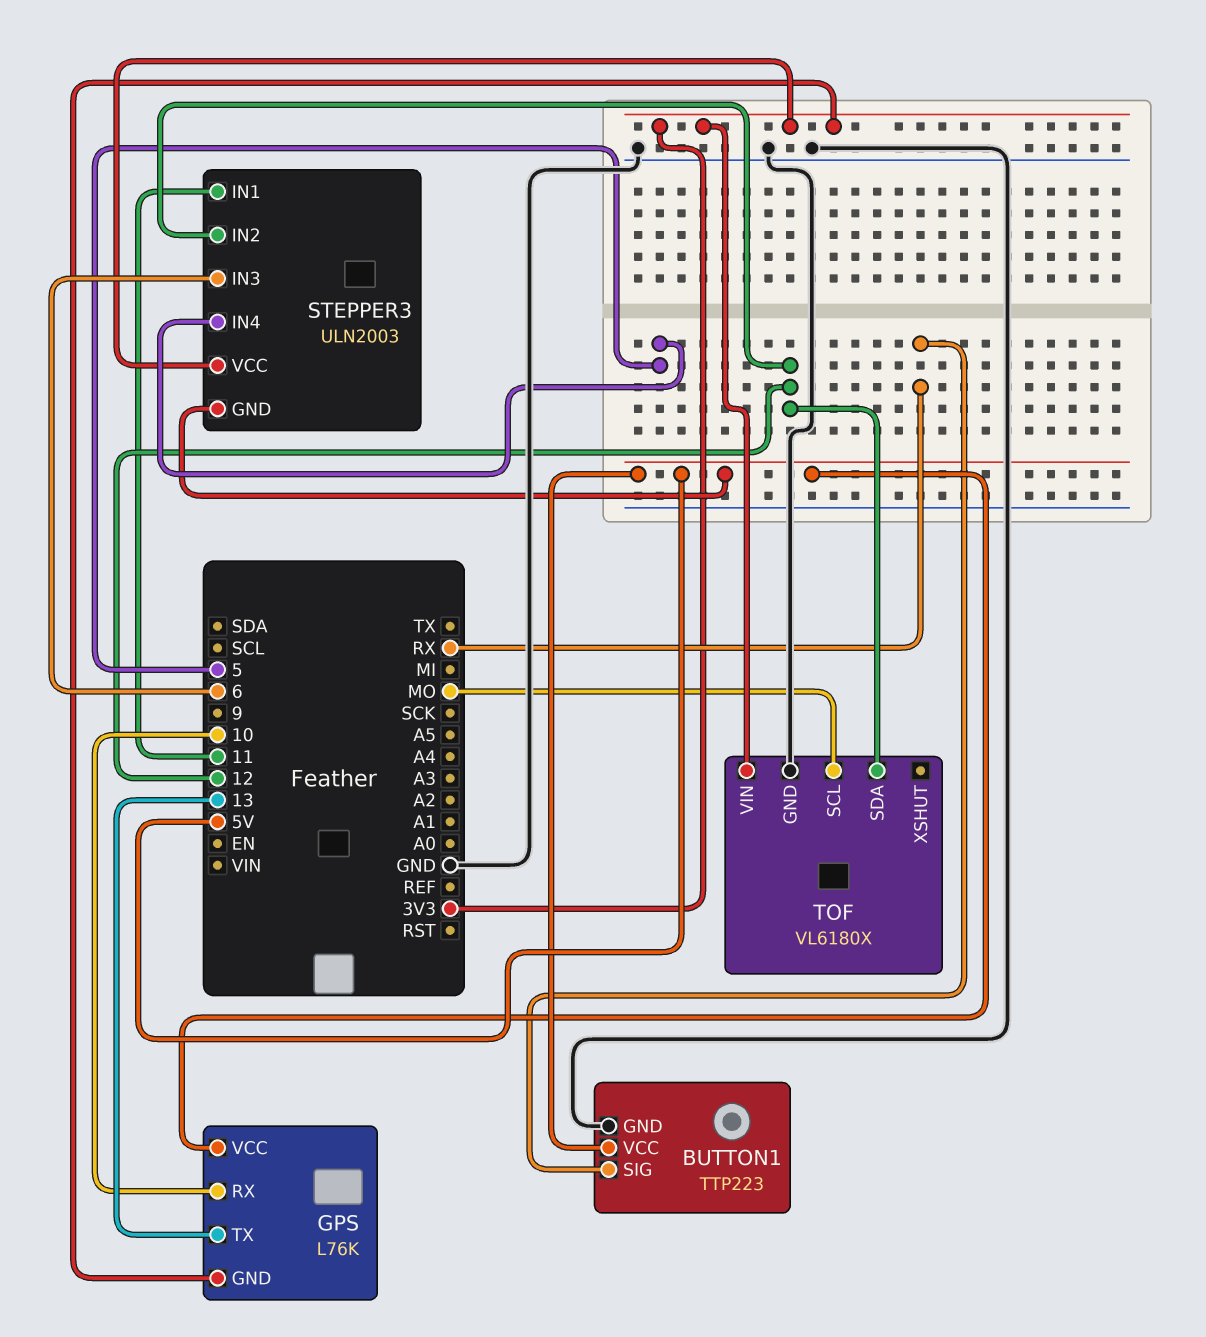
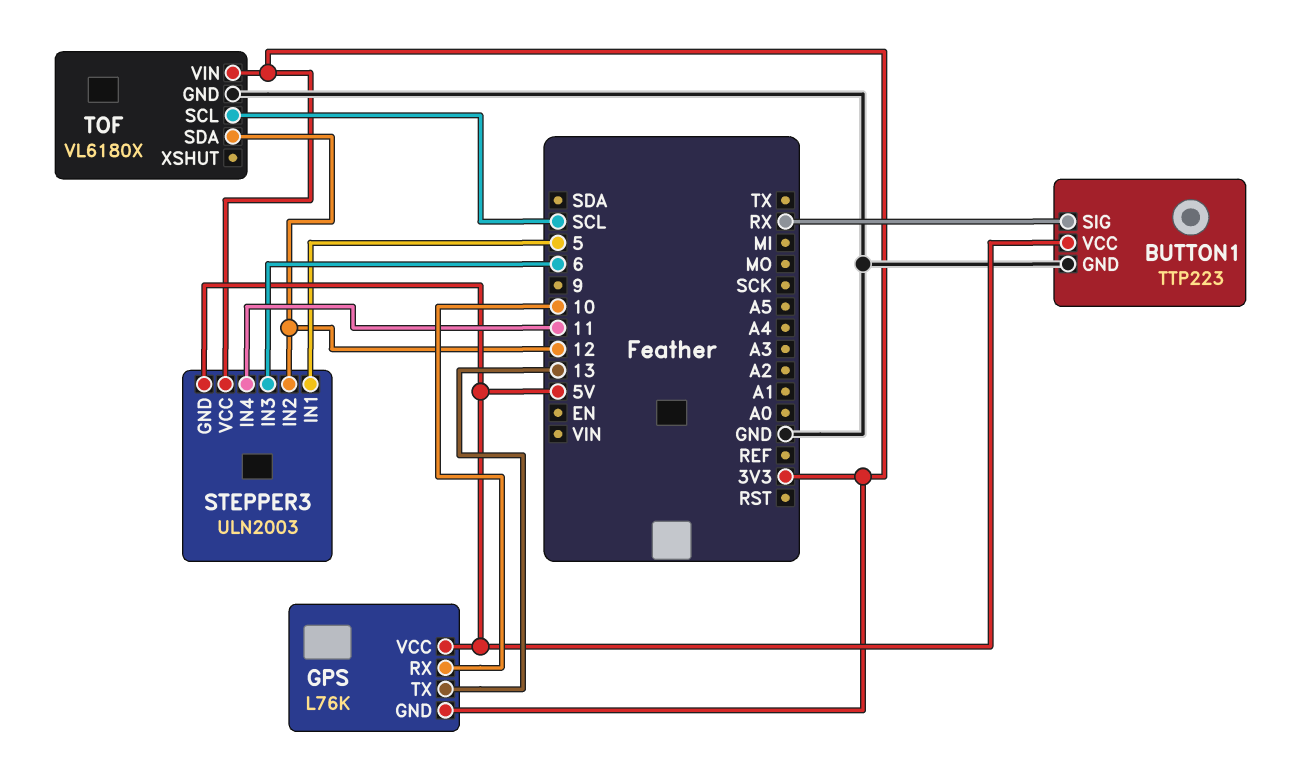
STEPPER3 pin IN1: 11 -> 5
STEPPER3 pin IN4: 5 -> 11
TOF pin SCL: MO -> SCL

